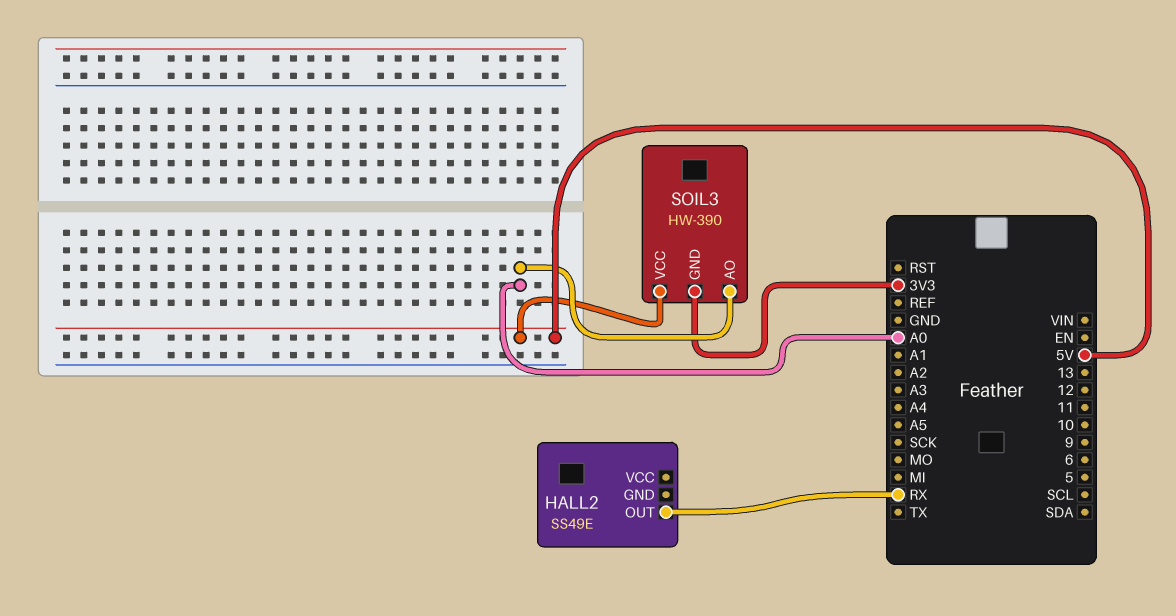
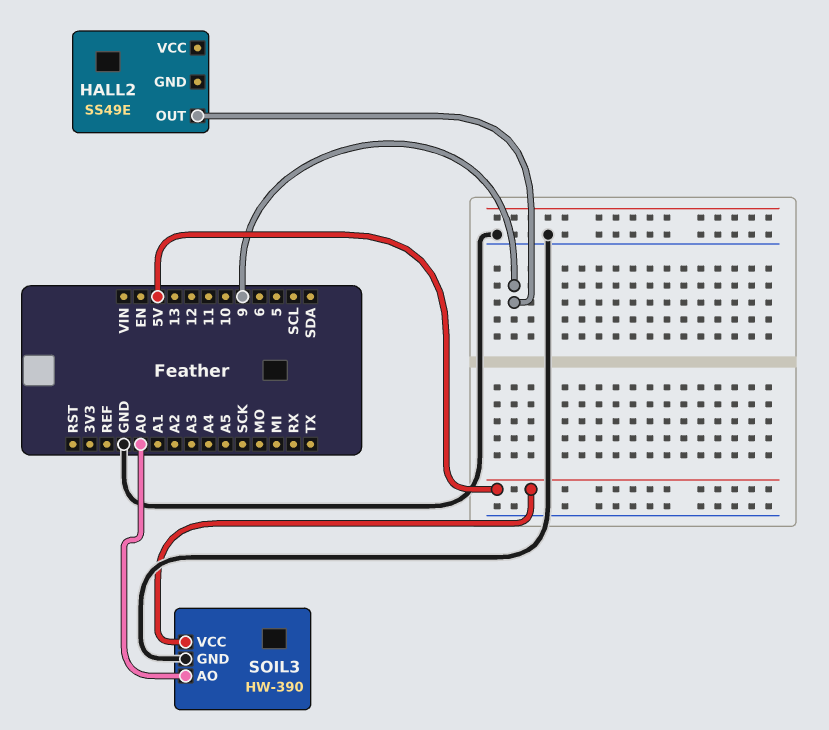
HALL2 pin OUT: RX -> 9
SOIL3 pin GND: 3V3 -> GND

